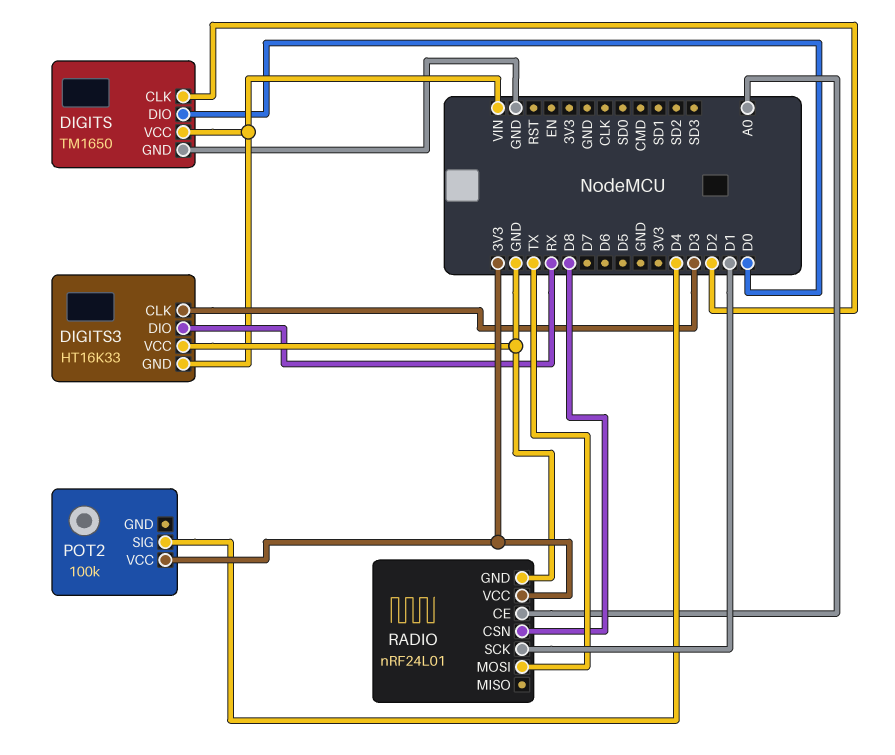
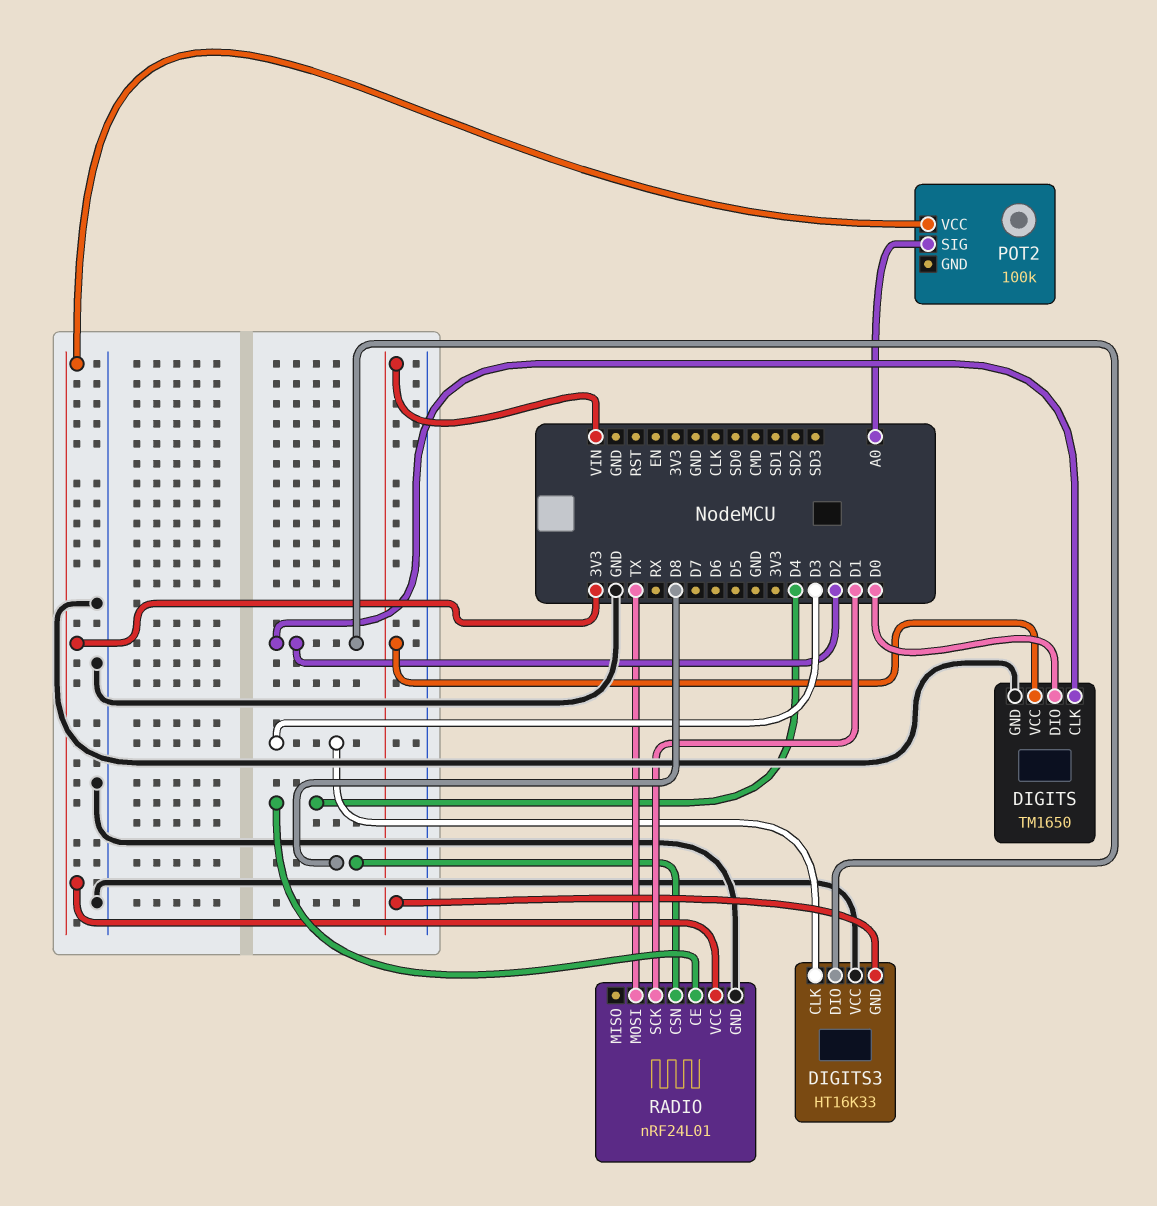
DIGITS3 pin DIO: RX -> D2
POT2 pin SIG: D4 -> A0
RADIO pin CE: A0 -> D4

